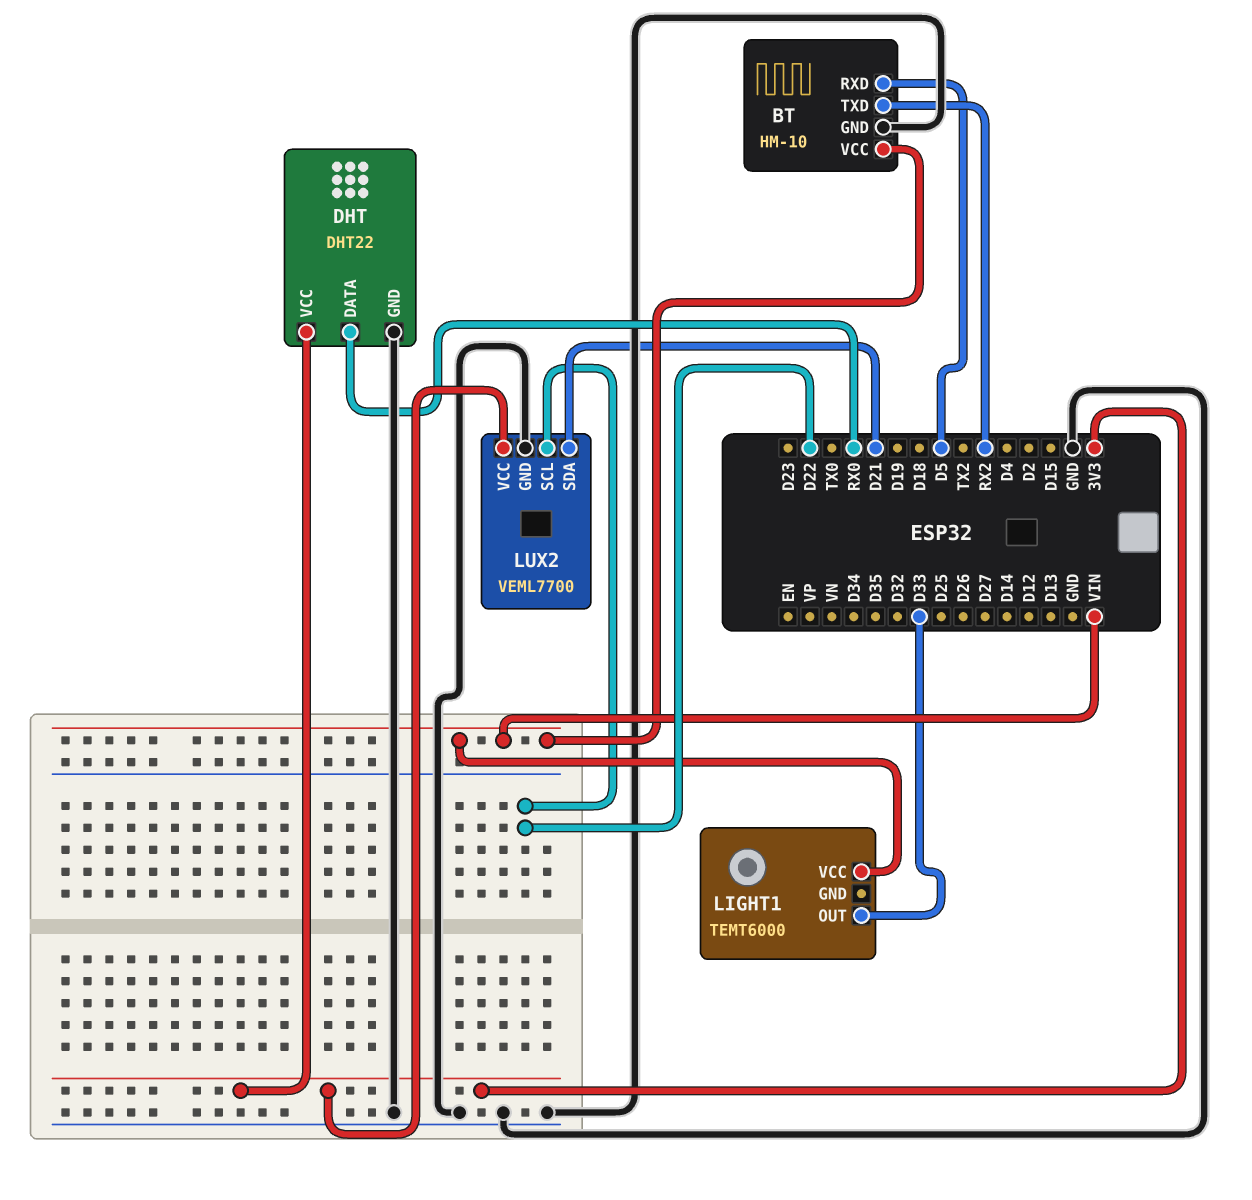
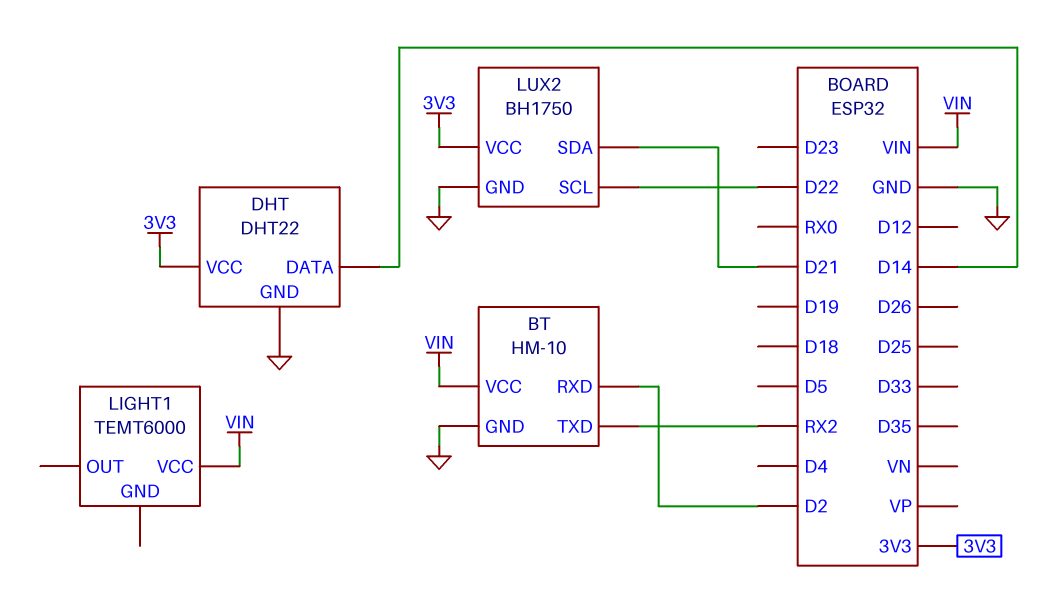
BT pin RXD: D5 -> D2
DHT pin DATA: RX0 -> D14
LIGHT1 pin OUT: D33 -> none
LUX2: VEML7700 -> BH1750

